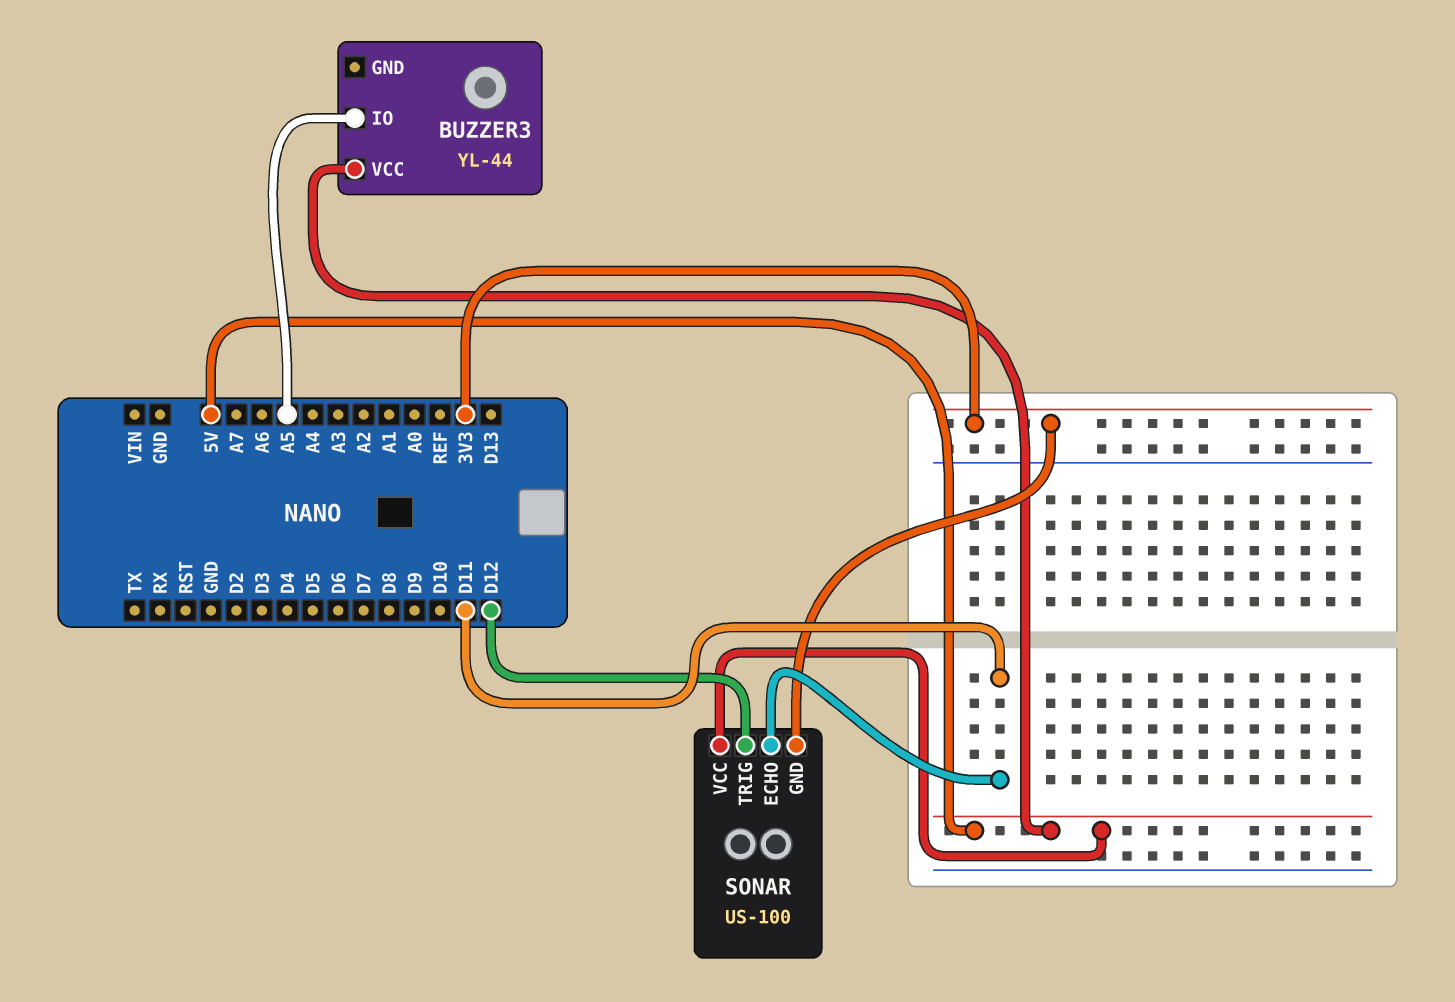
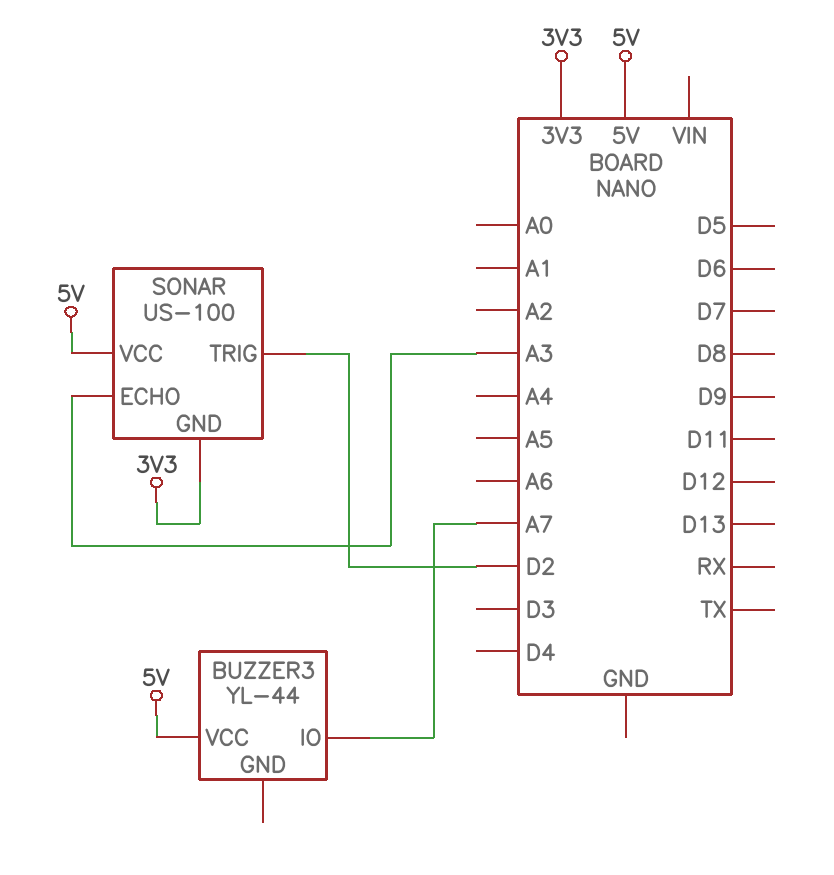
BUZZER3 pin IO: A5 -> A7
SONAR pin ECHO: D11 -> A3
SONAR pin TRIG: D12 -> D2

